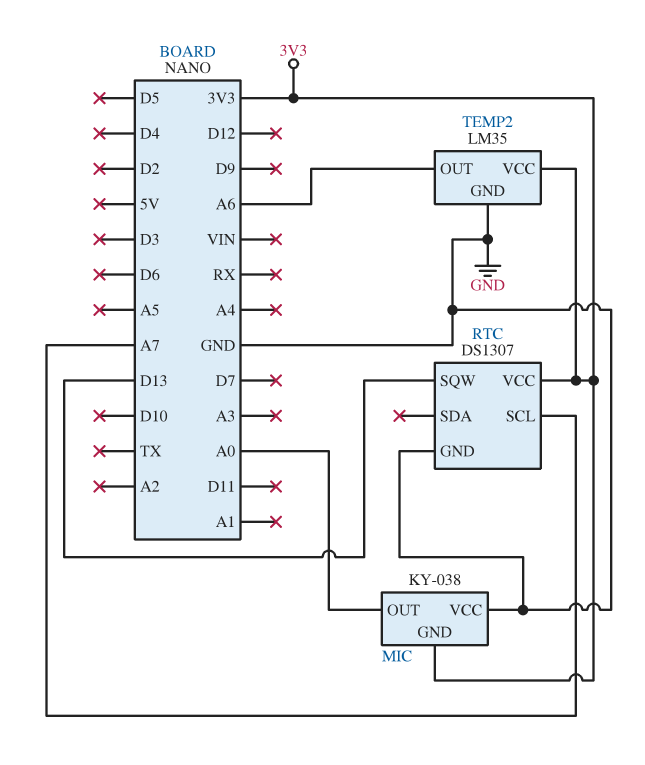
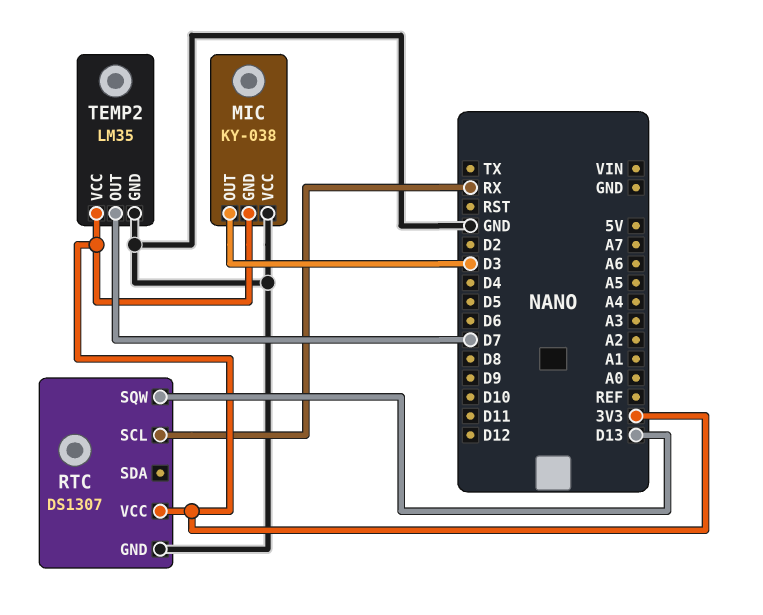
MIC pin OUT: A0 -> D3
RTC pin SCL: A7 -> RX
TEMP2 pin OUT: A6 -> D7

